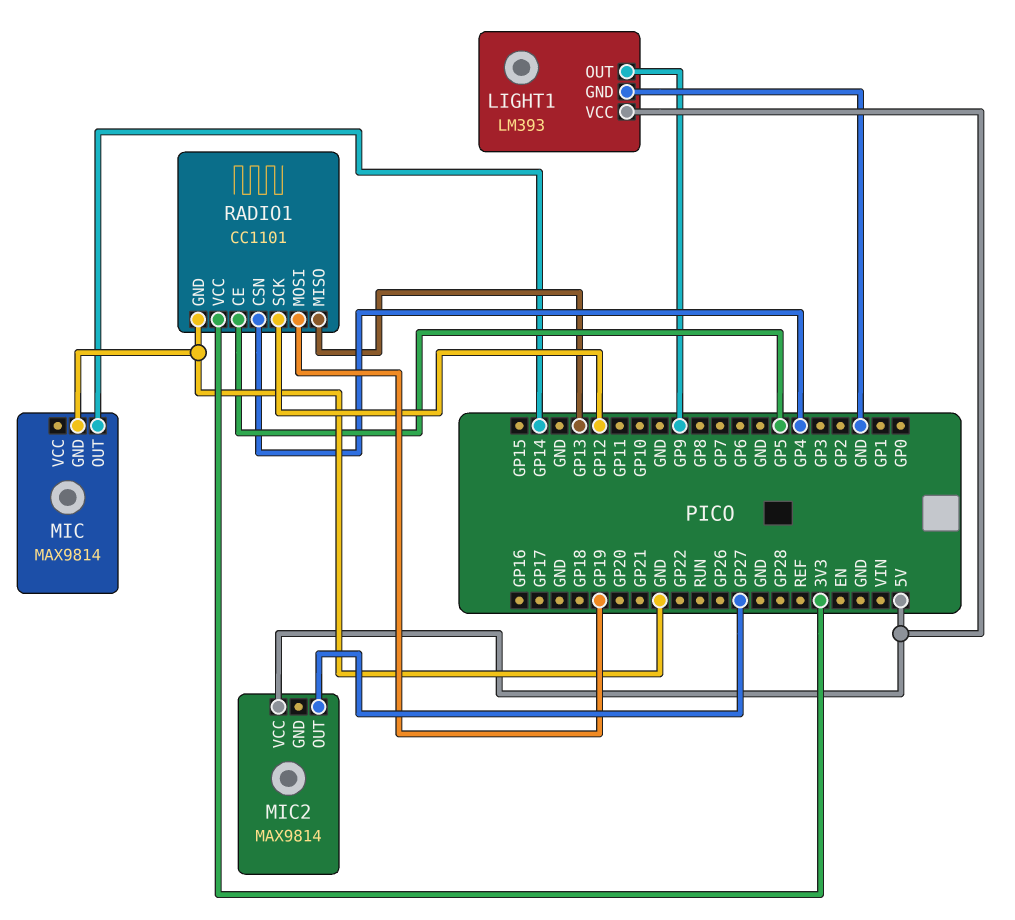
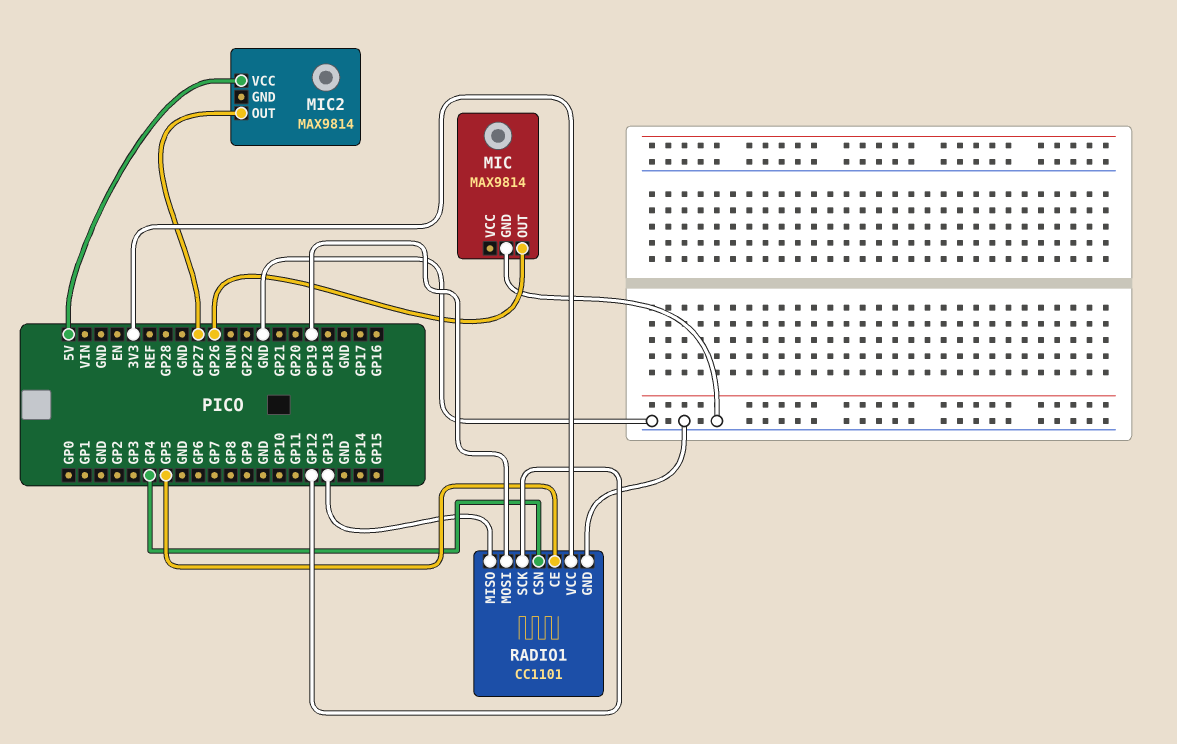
LIGHT1: LM393 -> none
LIGHT1 pin GND: GND -> none
LIGHT1 pin OUT: GP9 -> none
LIGHT1 pin VCC: 5V -> none
MIC pin OUT: GP14 -> GP26

